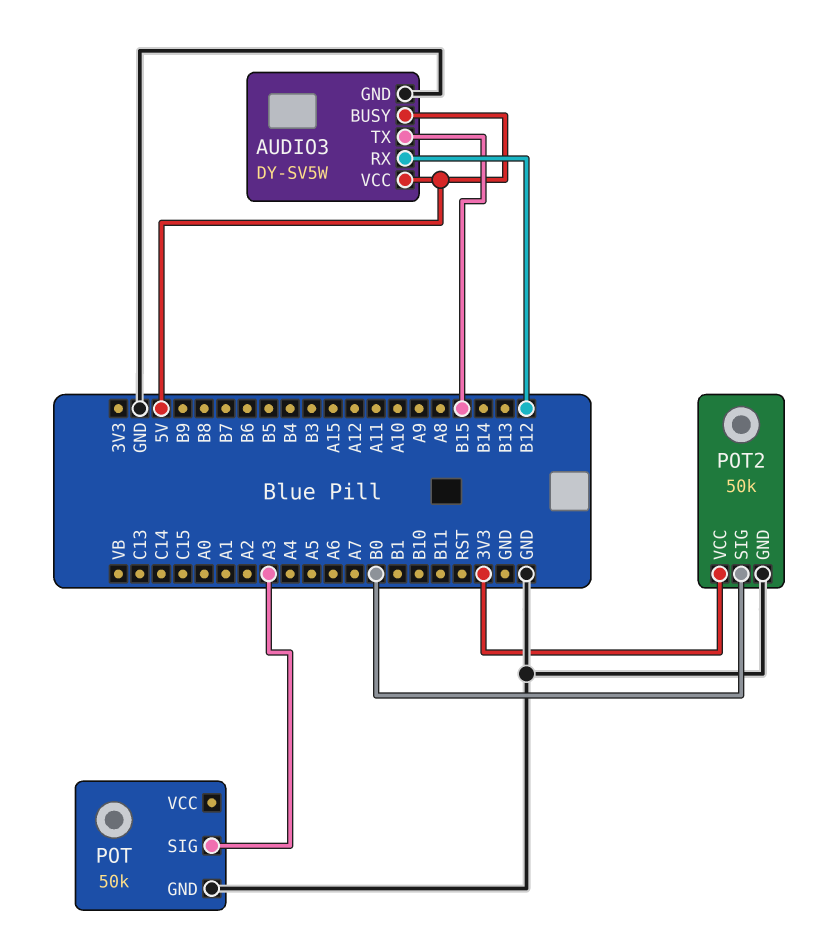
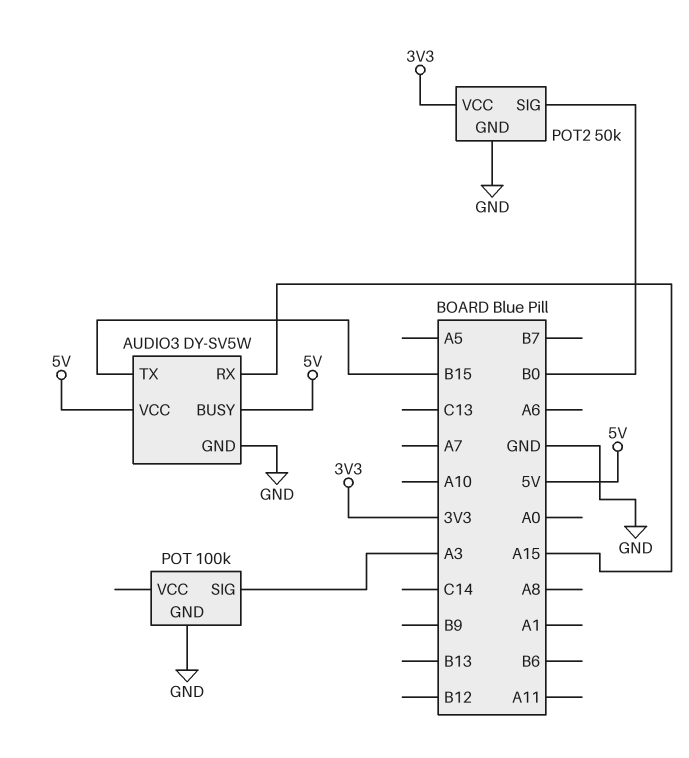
AUDIO3 pin RX: B12 -> A15
POT: 50k -> 100k

